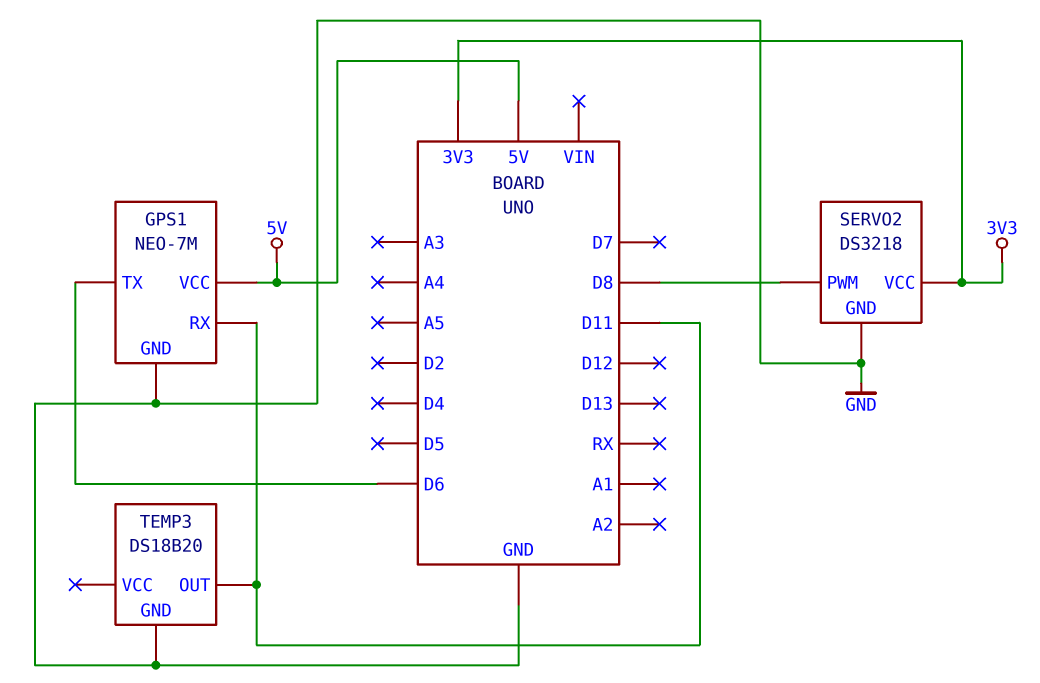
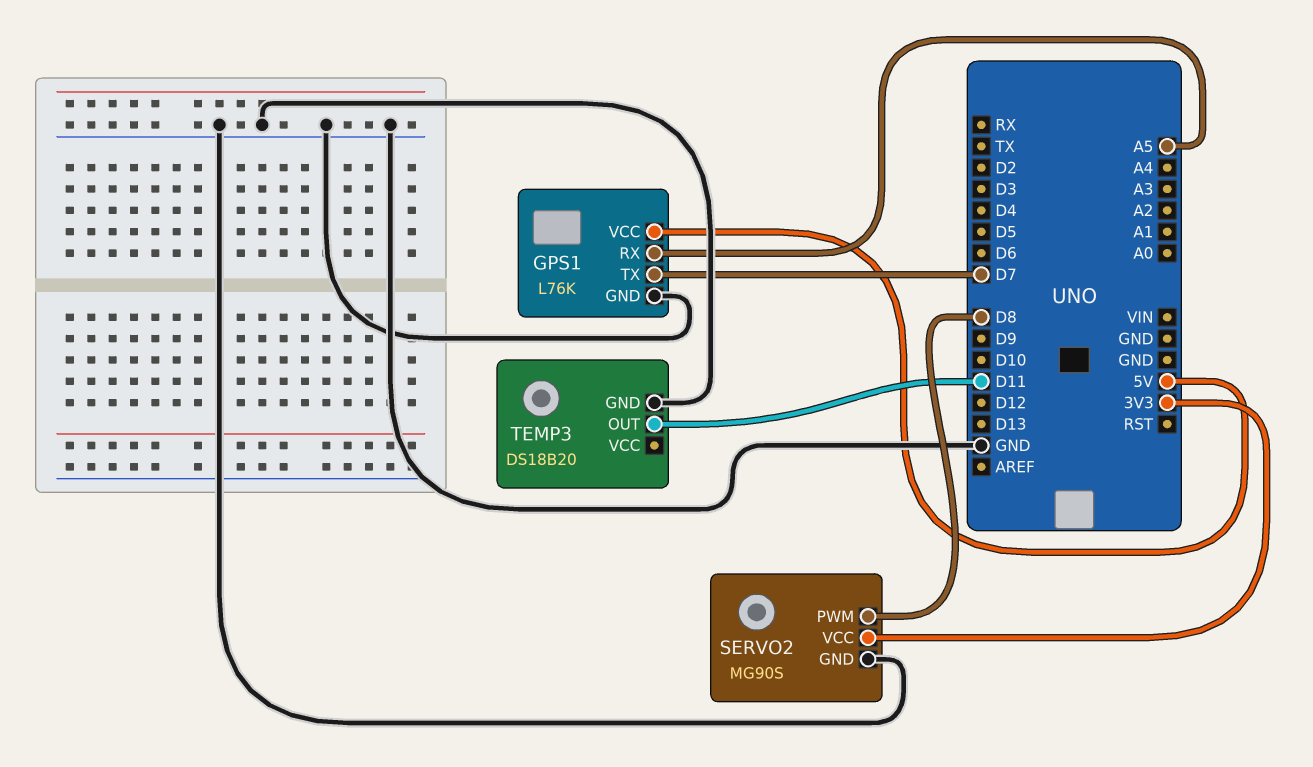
GPS1: NEO-7M -> L76K
GPS1 pin RX: D11 -> A5
GPS1 pin TX: D6 -> D7
SERVO2: DS3218 -> MG90S

